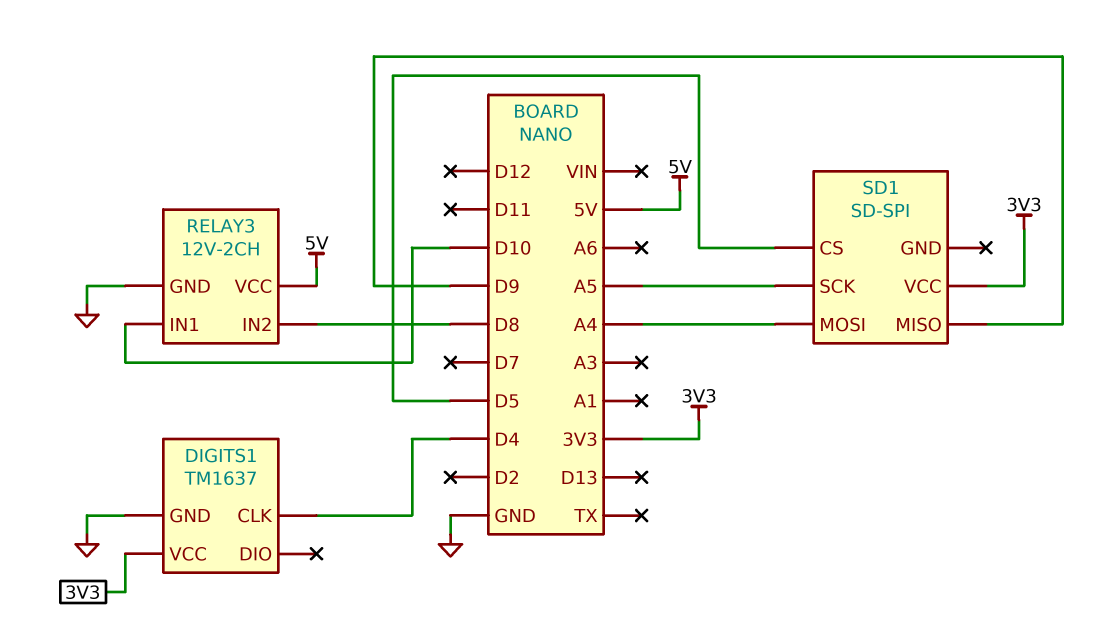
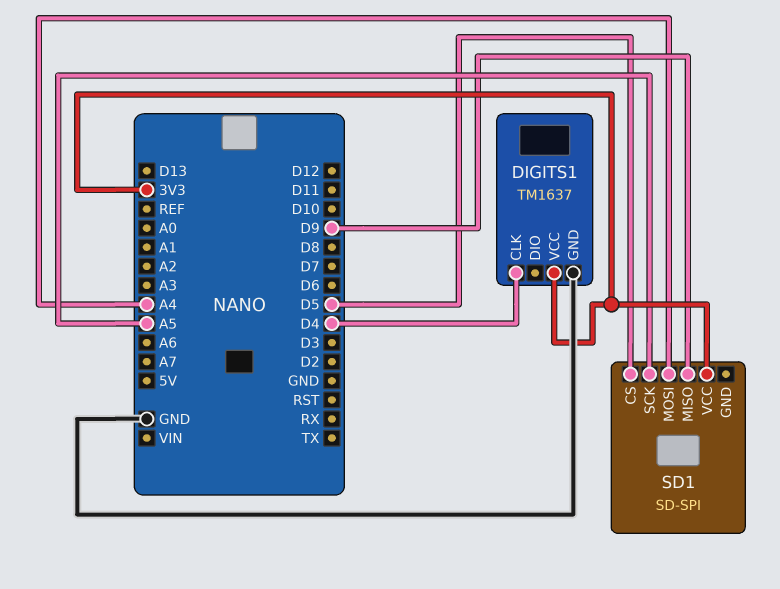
RELAY3: 12V-2CH -> none
RELAY3 pin GND: GND -> none
RELAY3 pin IN1: D10 -> none
RELAY3 pin IN2: D8 -> none
RELAY3 pin VCC: 5V -> none

